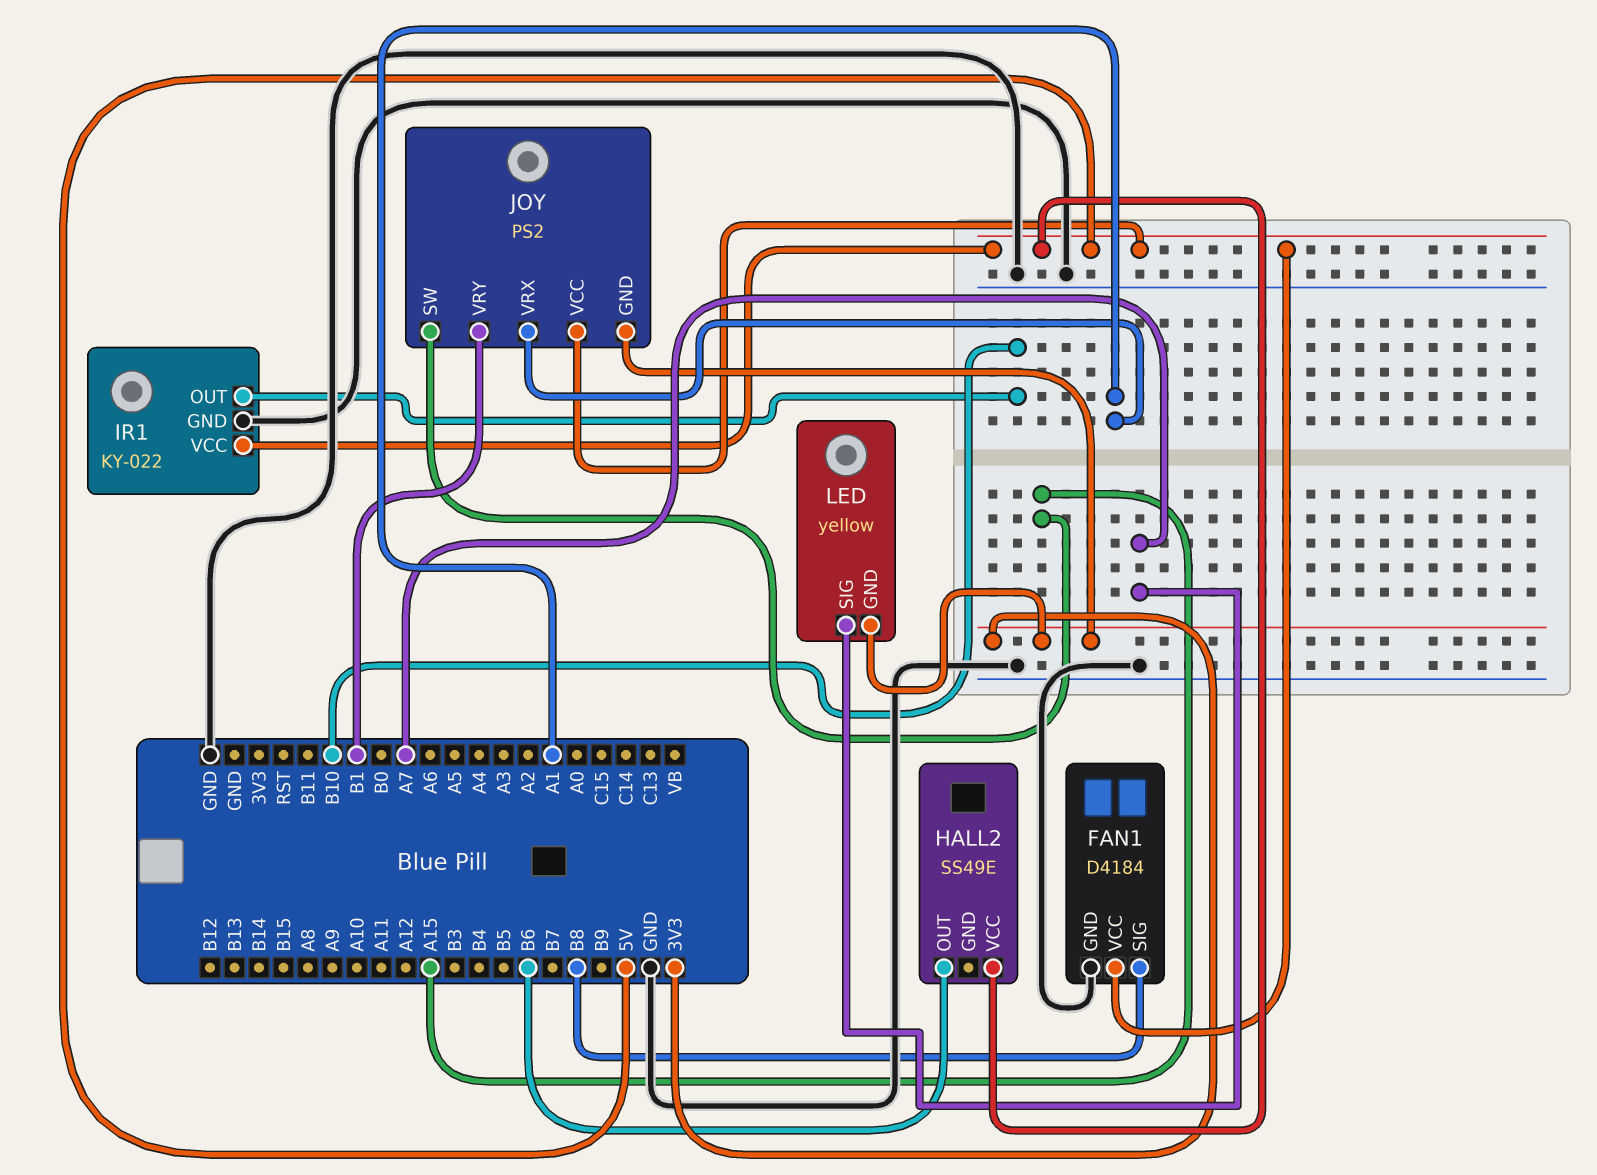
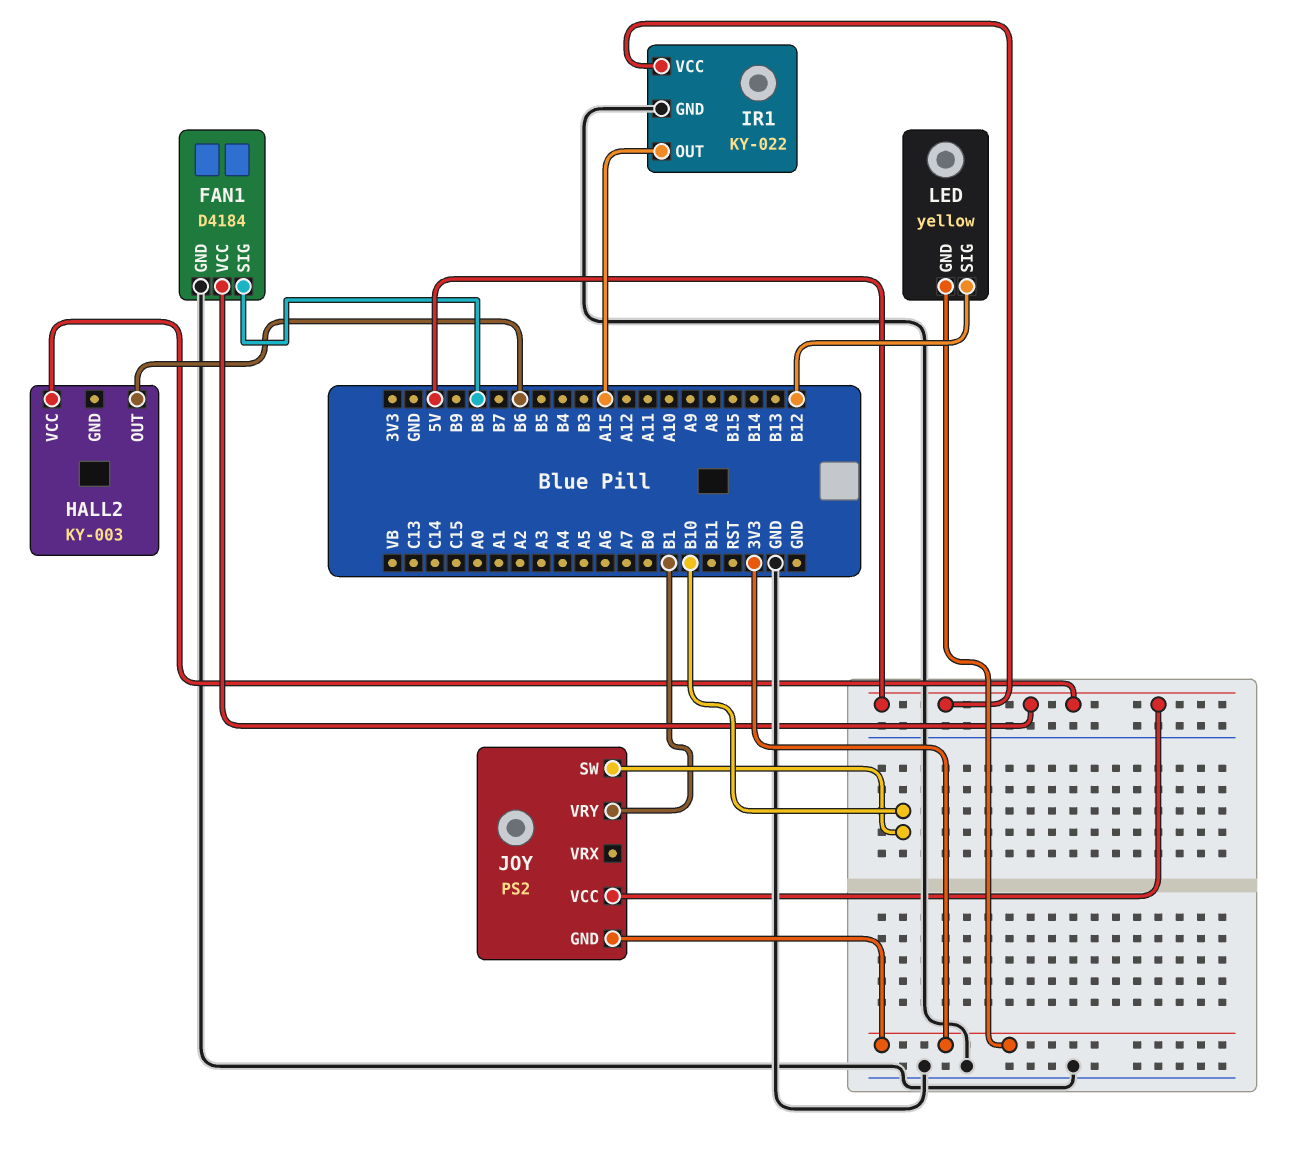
HALL2: SS49E -> KY-003
IR1 pin OUT: B10 -> A15
JOY pin SW: A15 -> B10
JOY pin VRX: A1 -> none
LED pin SIG: A7 -> B12

